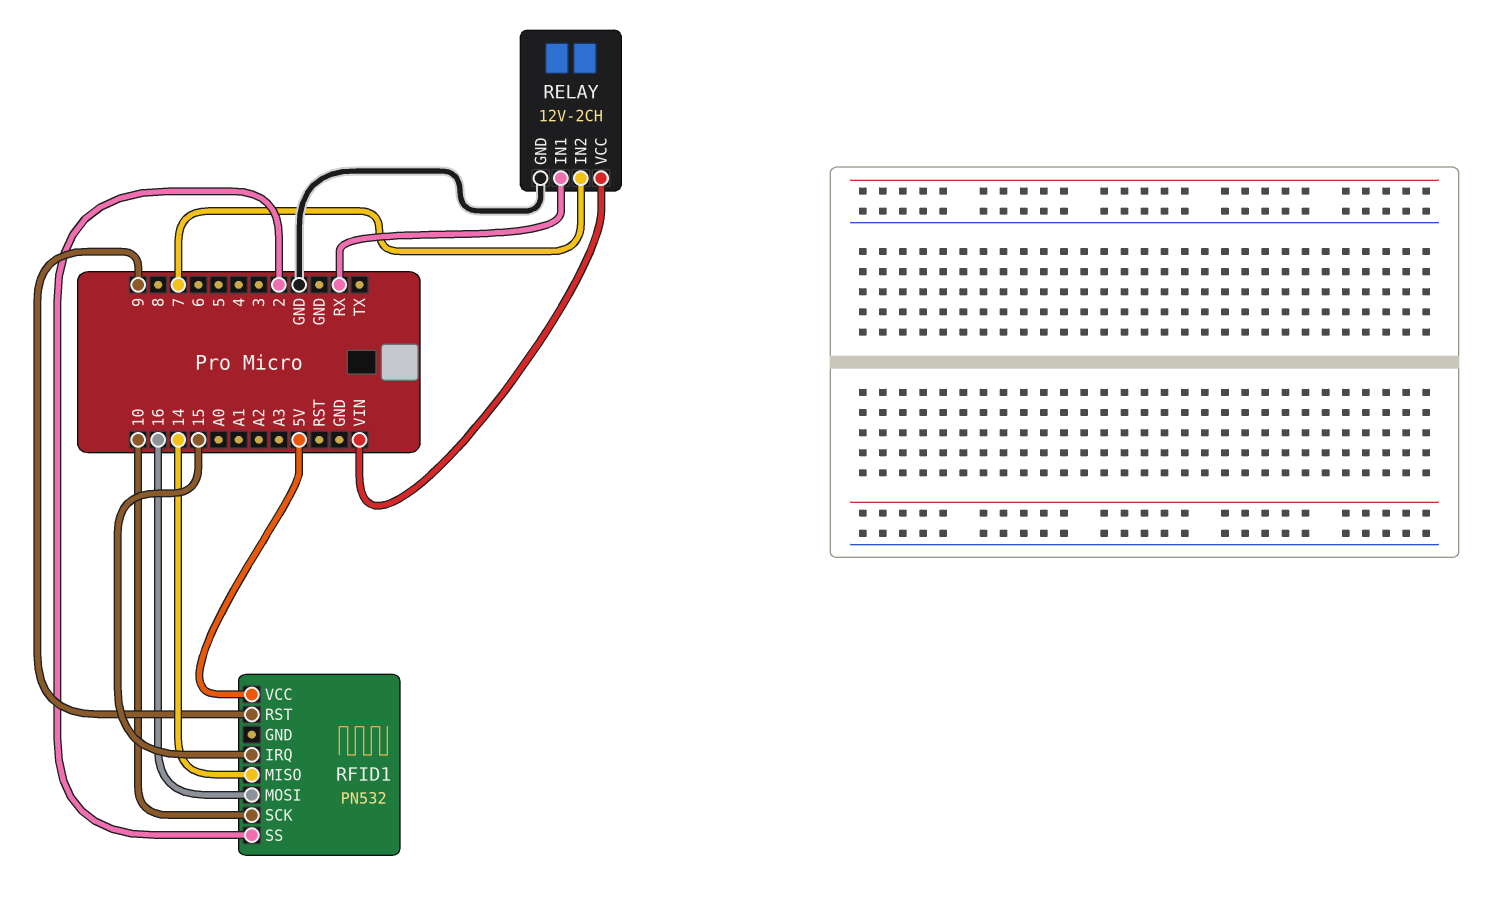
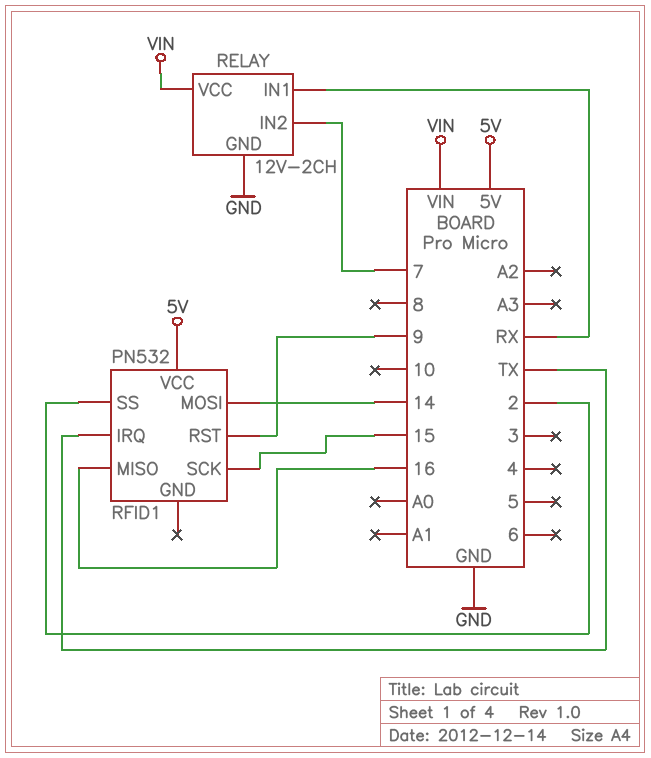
RFID1 pin IRQ: 15 -> TX
RFID1 pin MISO: 14 -> 16
RFID1 pin MOSI: 16 -> 14
RFID1 pin SCK: 10 -> 15

